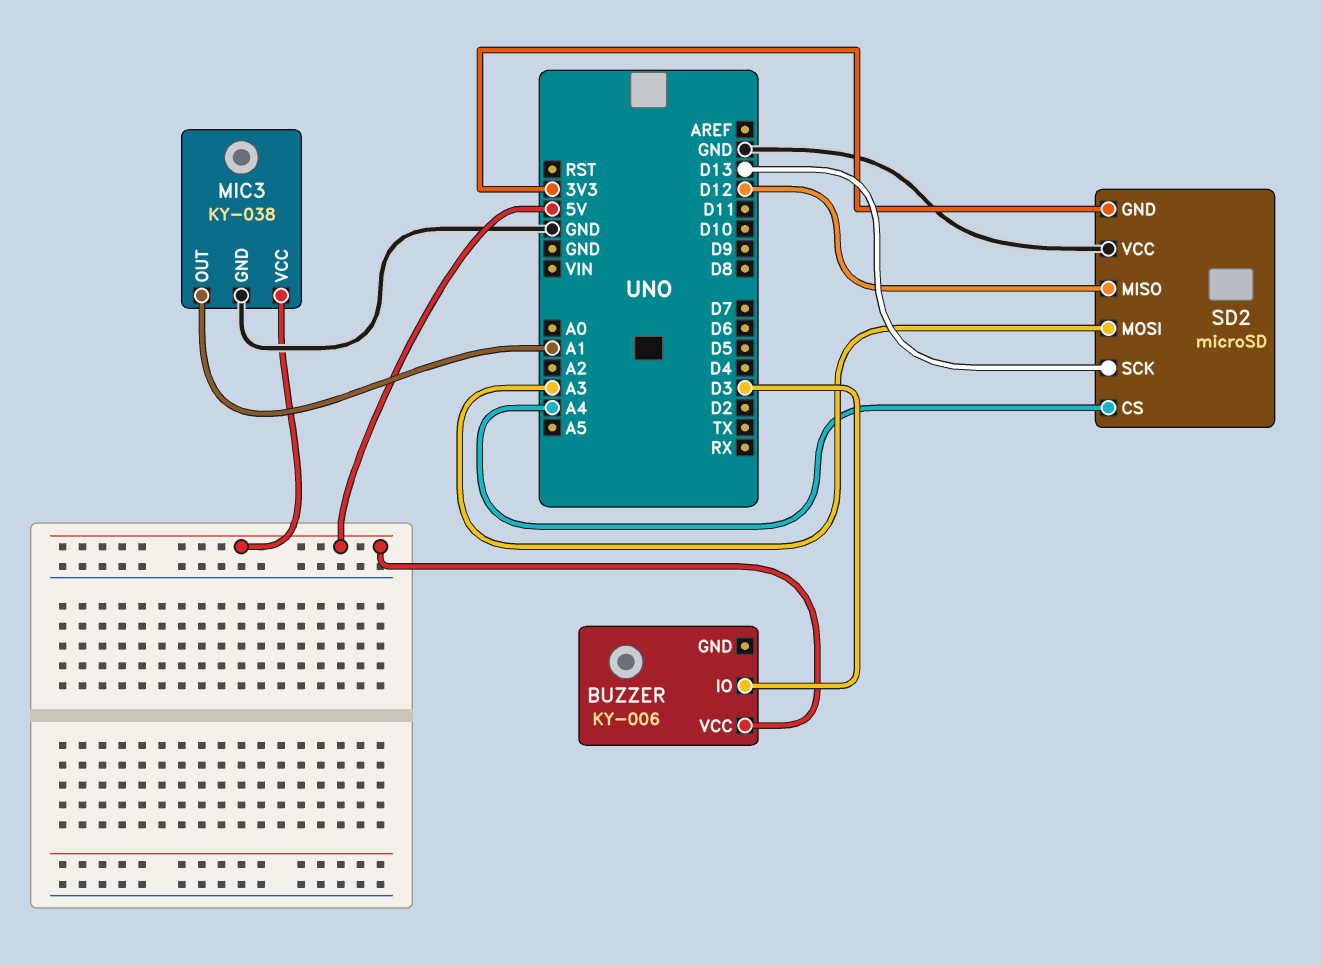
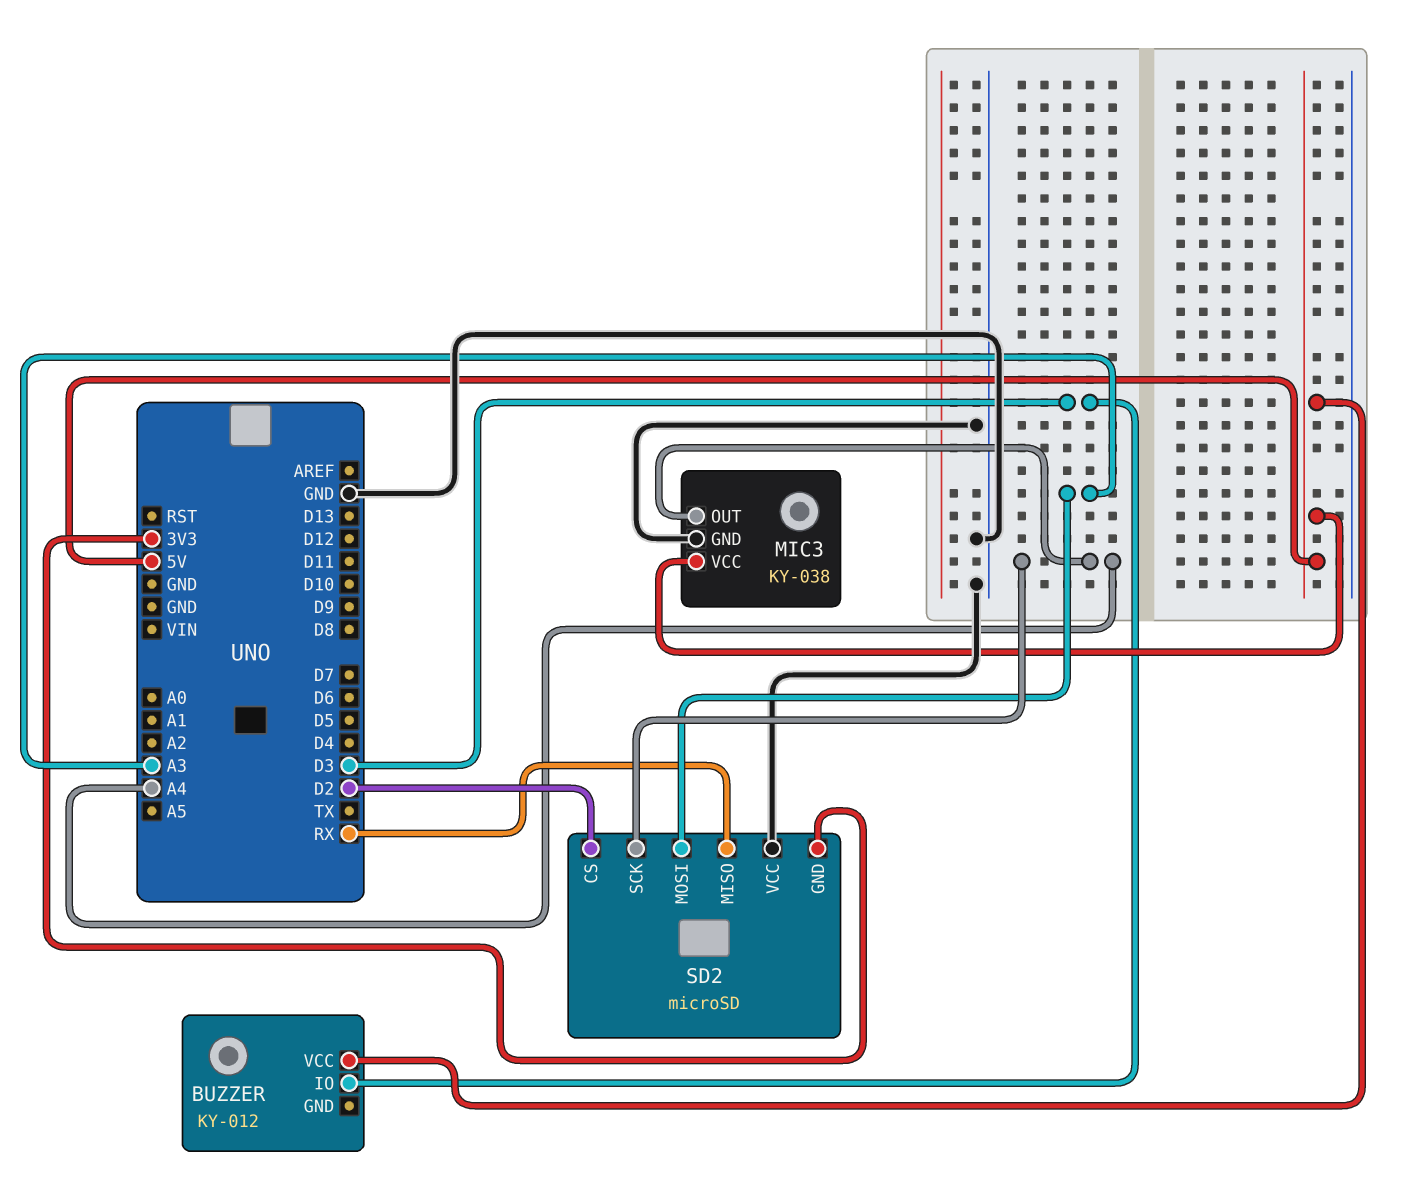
BUZZER: KY-006 -> KY-012
MIC3 pin OUT: A1 -> A4
SD2 pin CS: A4 -> D2
SD2 pin MISO: D12 -> RX
SD2 pin SCK: D13 -> A4

